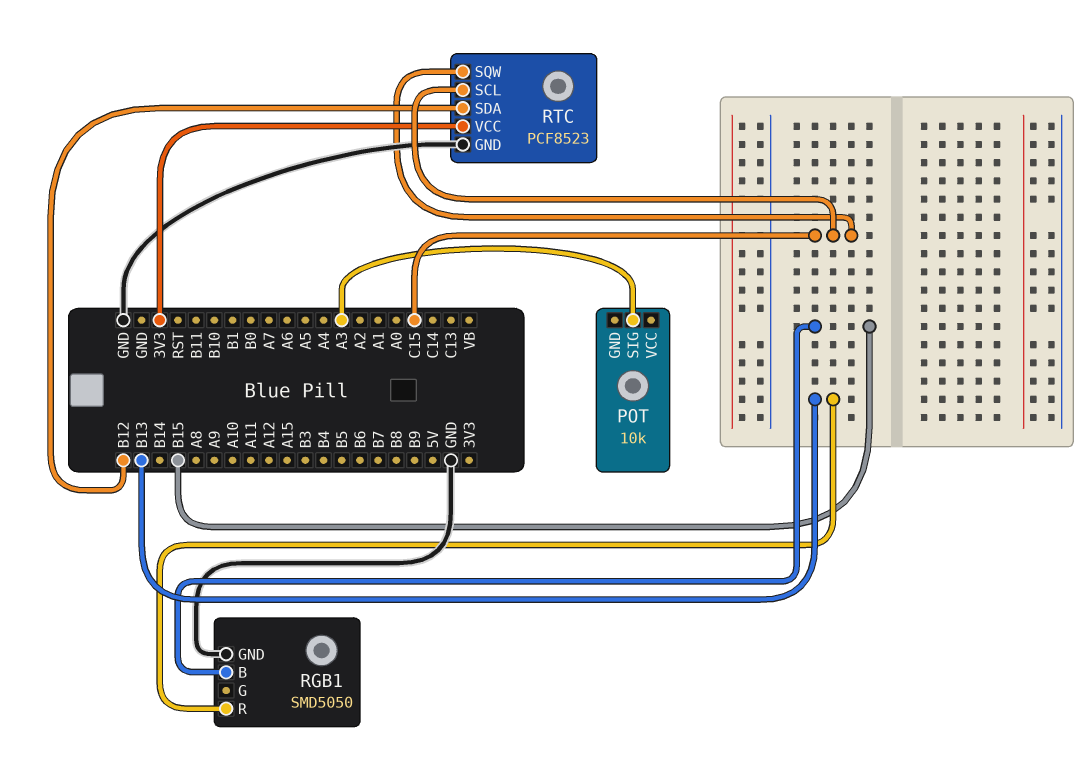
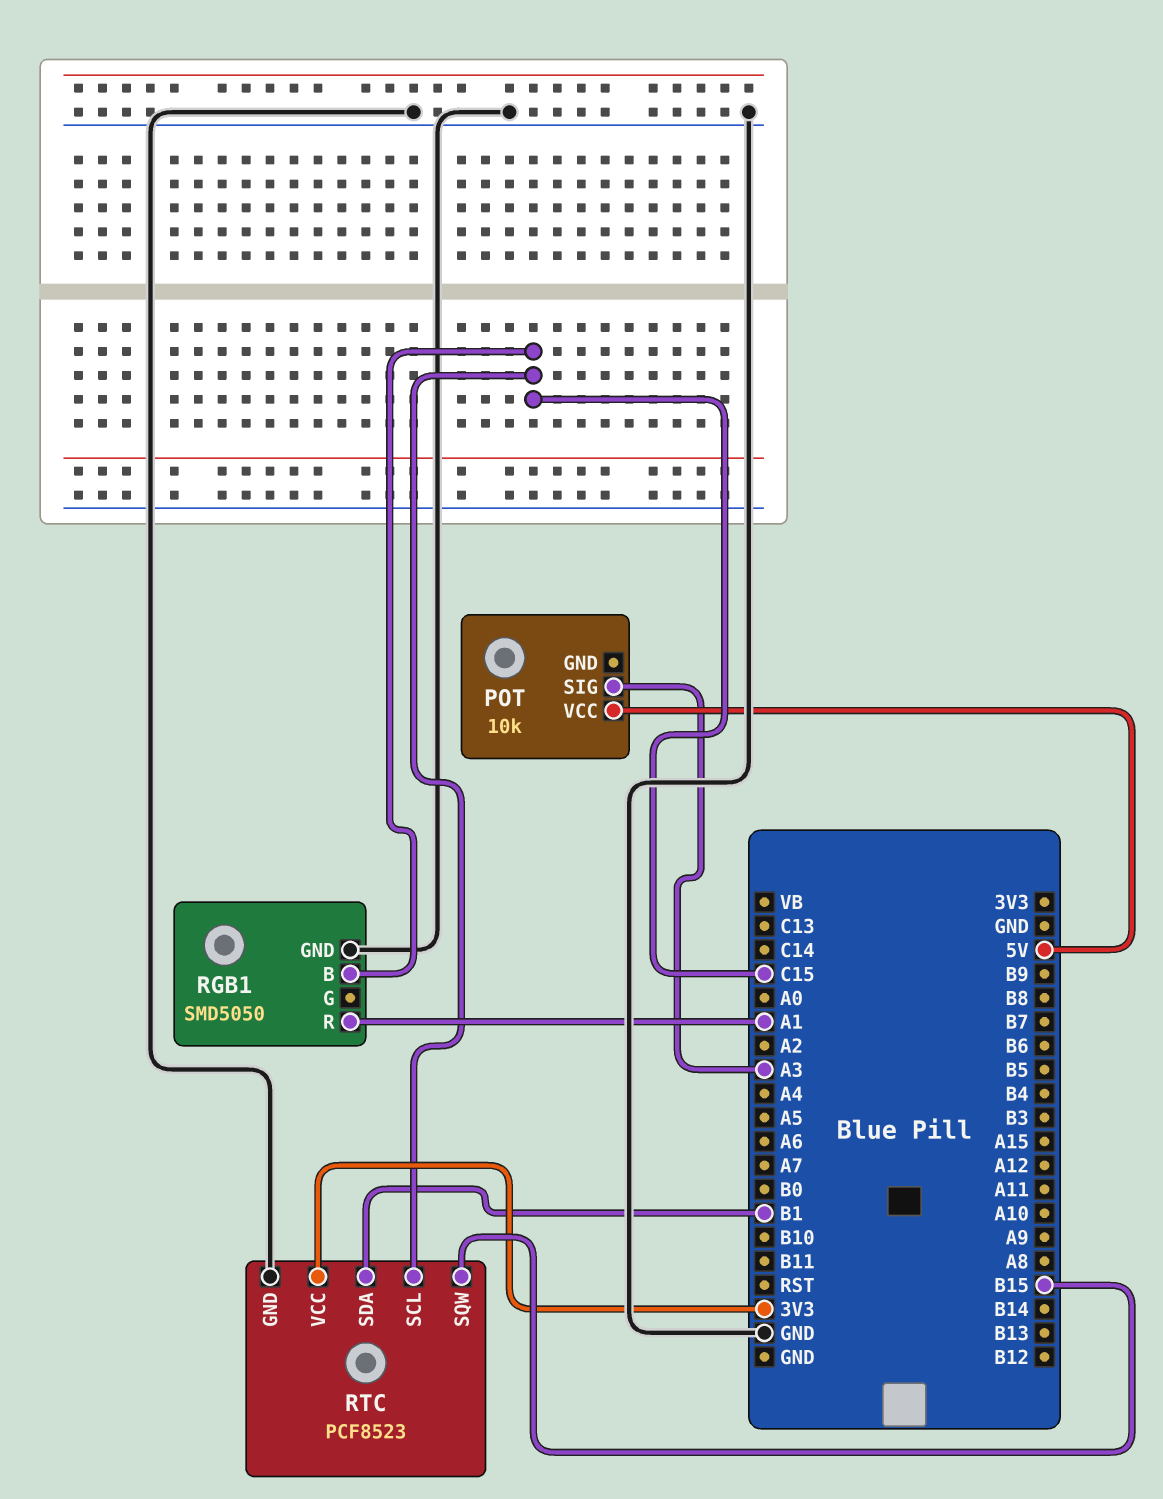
POT pin VCC: none -> 5V
RGB1 pin B: B15 -> C15
RGB1 pin R: B13 -> A1
RTC pin SDA: B12 -> B1
RTC pin SQW: C15 -> B15

